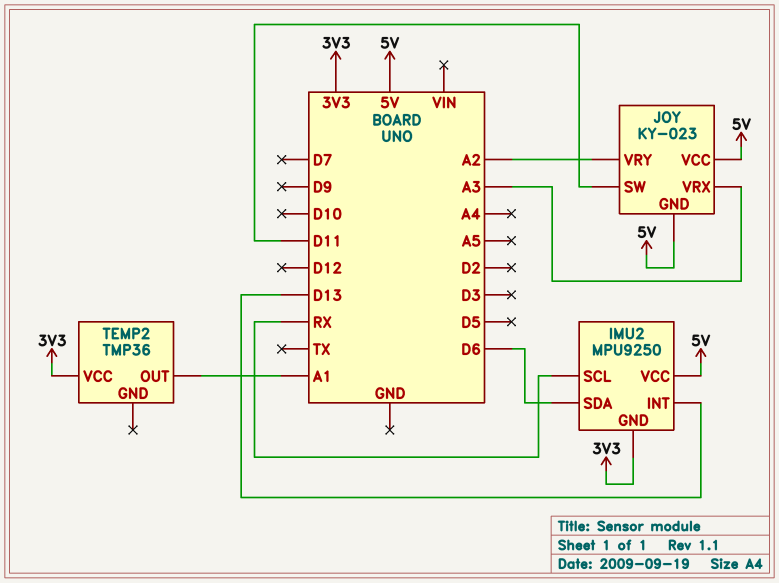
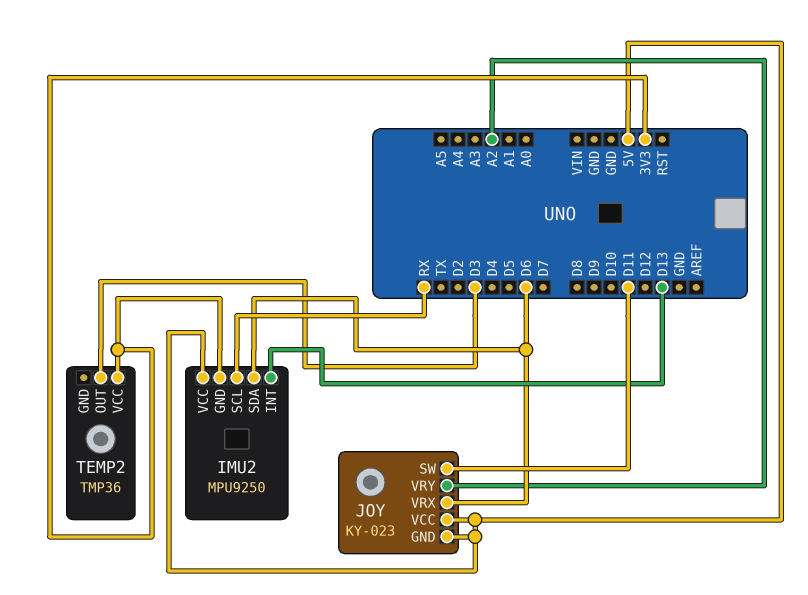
JOY pin VRX: A3 -> D6
TEMP2 pin OUT: A1 -> D3

